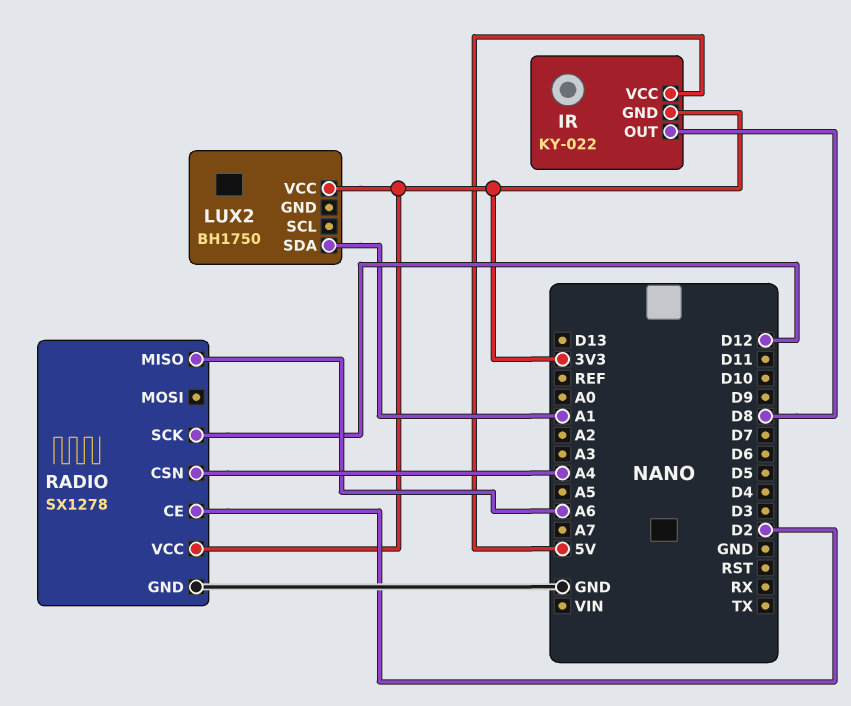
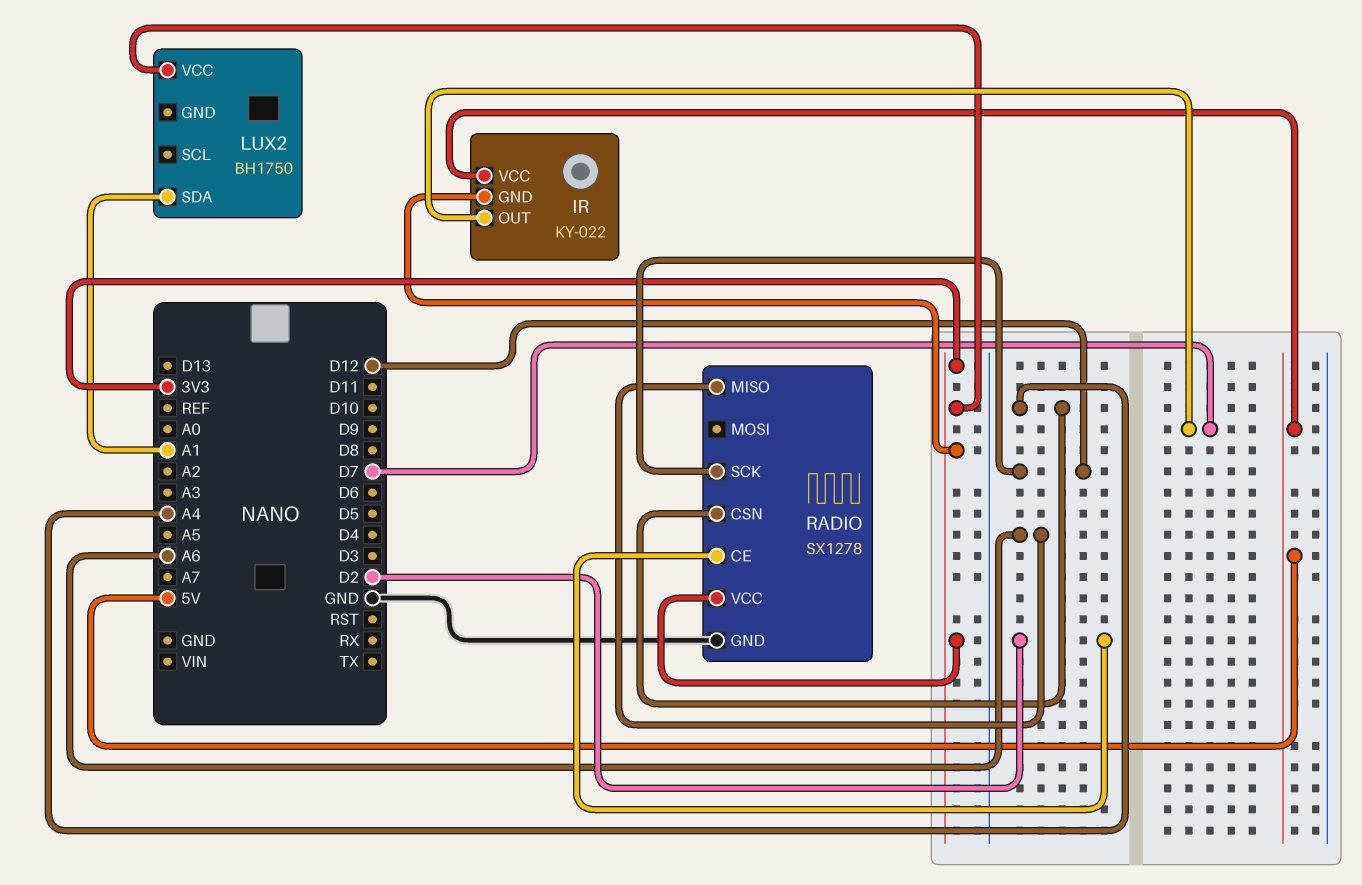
IR pin OUT: D8 -> D7

